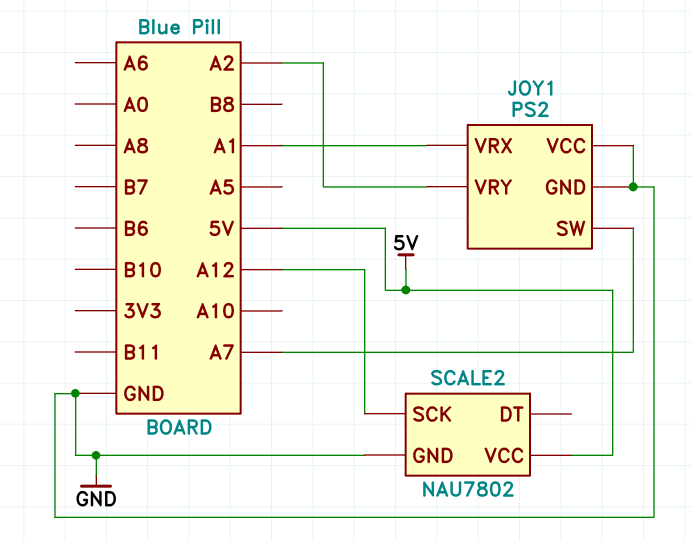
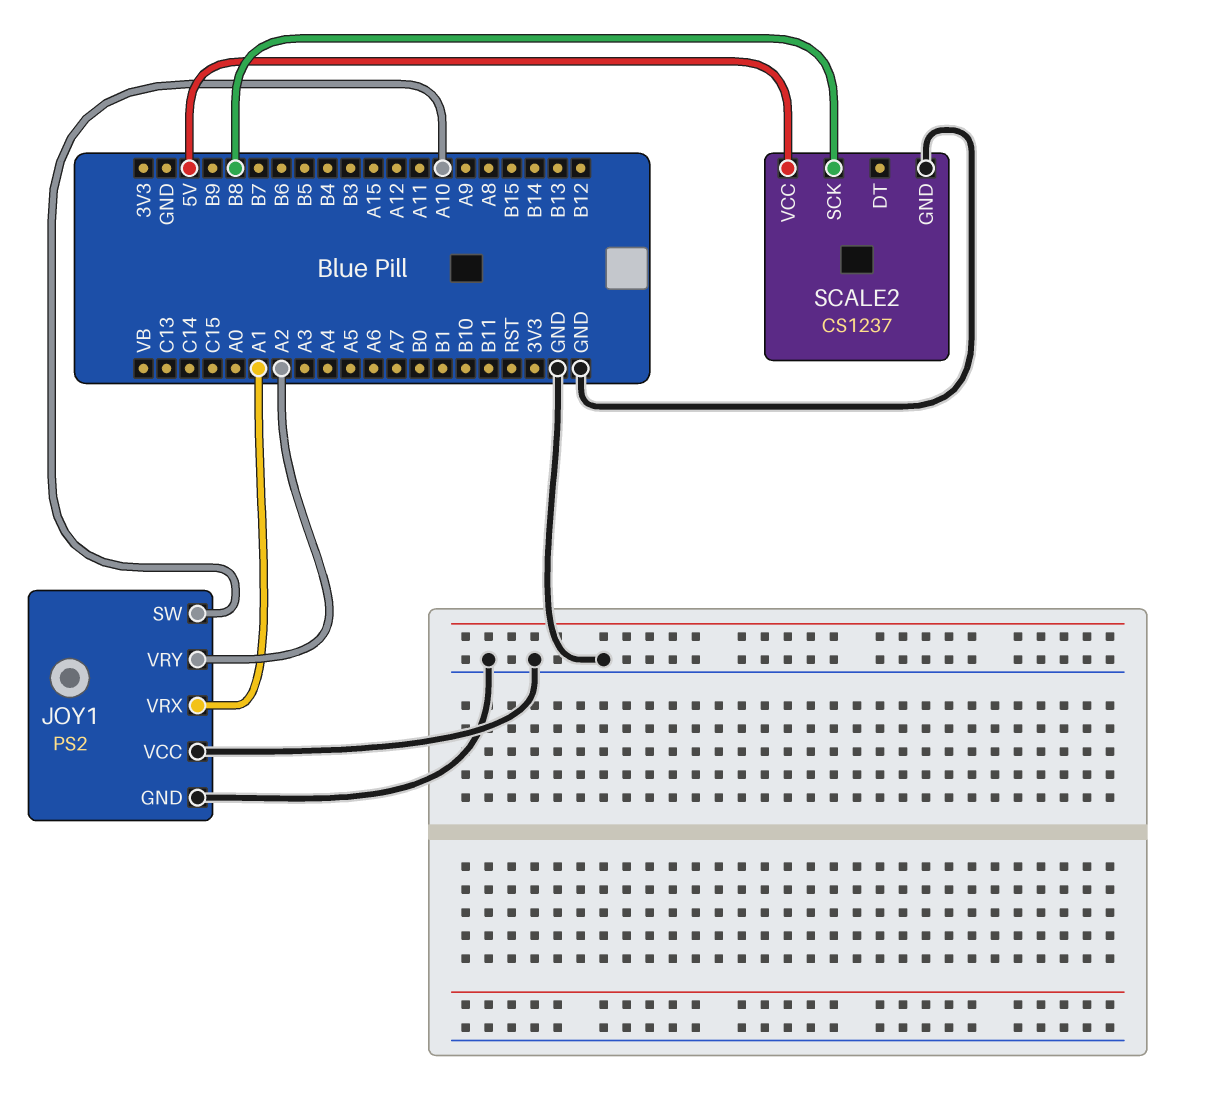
JOY1 pin SW: A7 -> A10
SCALE2: NAU7802 -> CS1237
SCALE2 pin SCK: A12 -> B8

